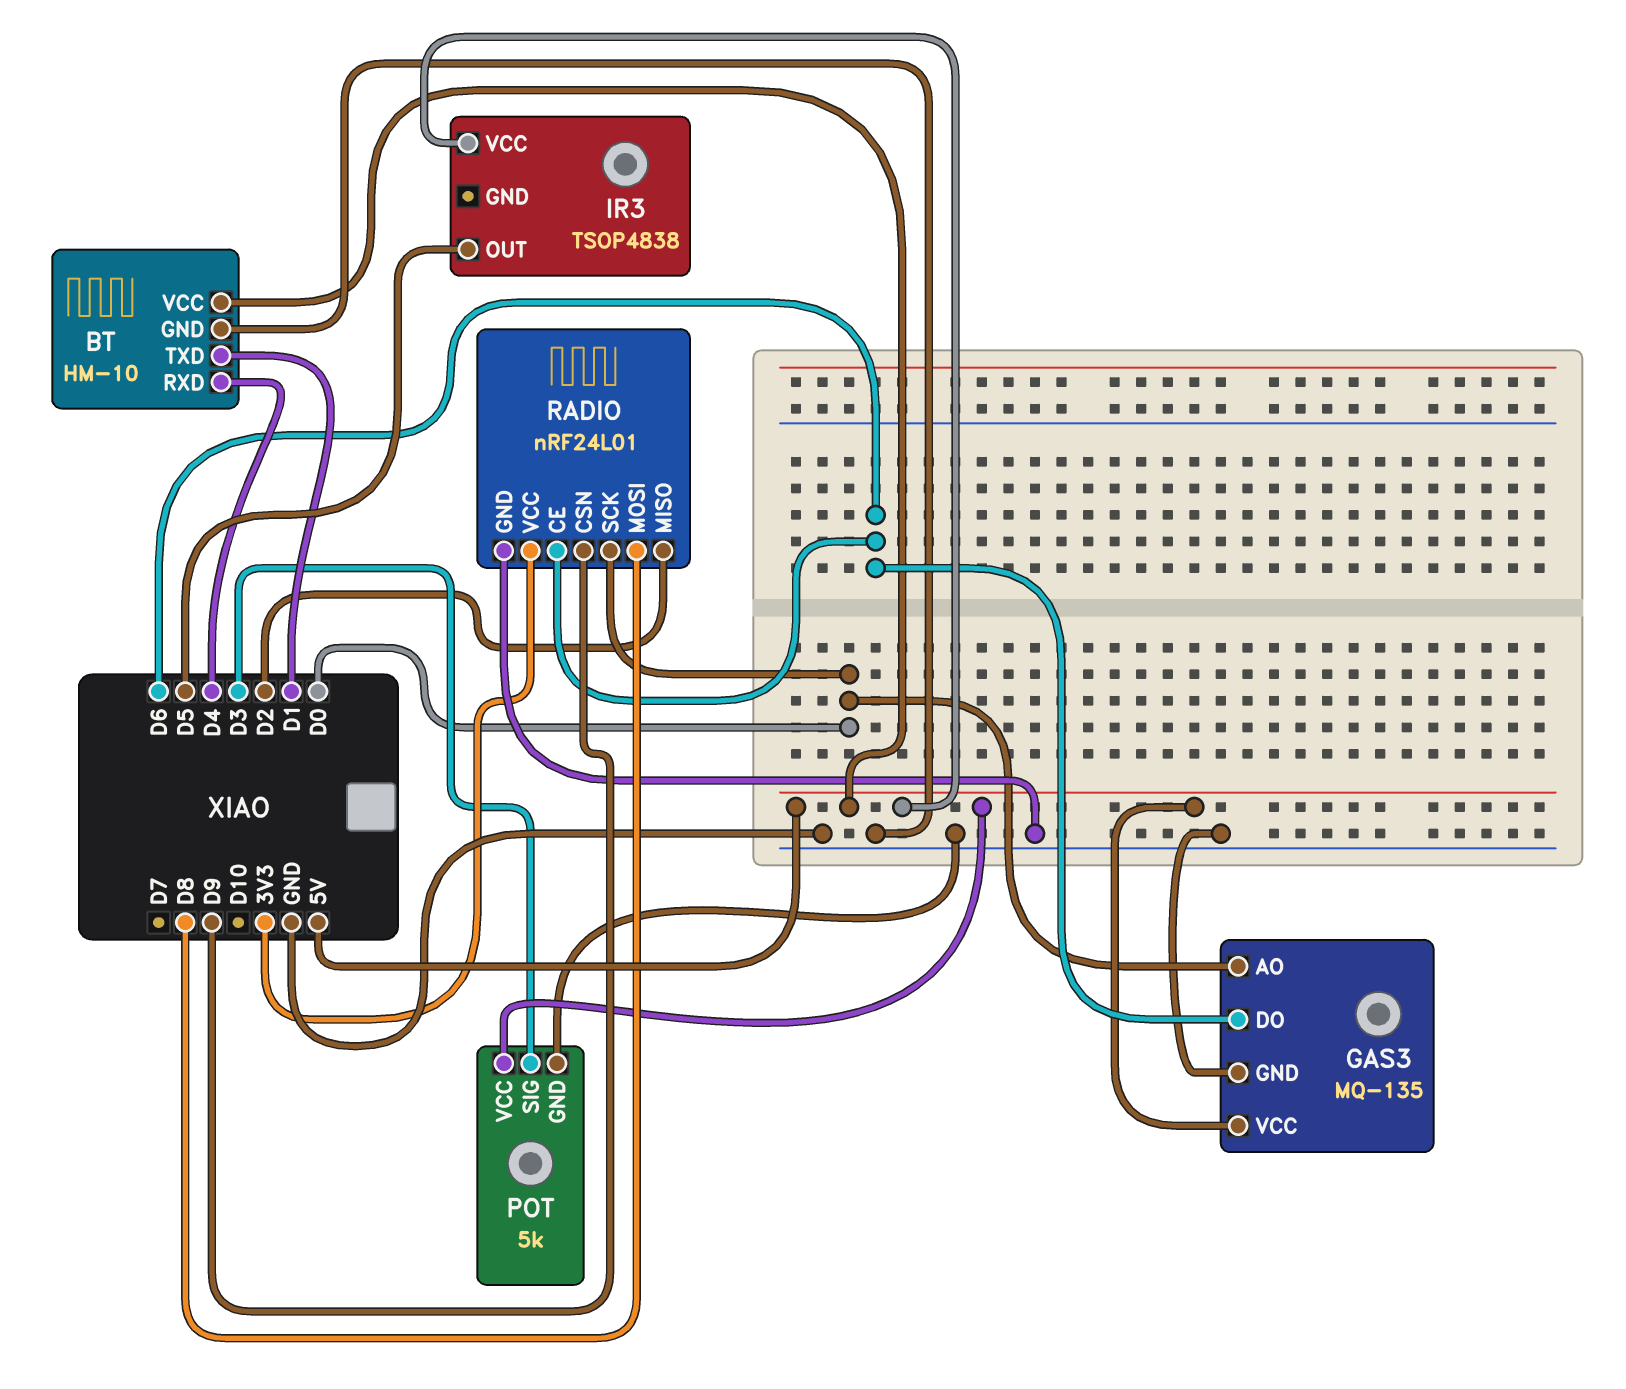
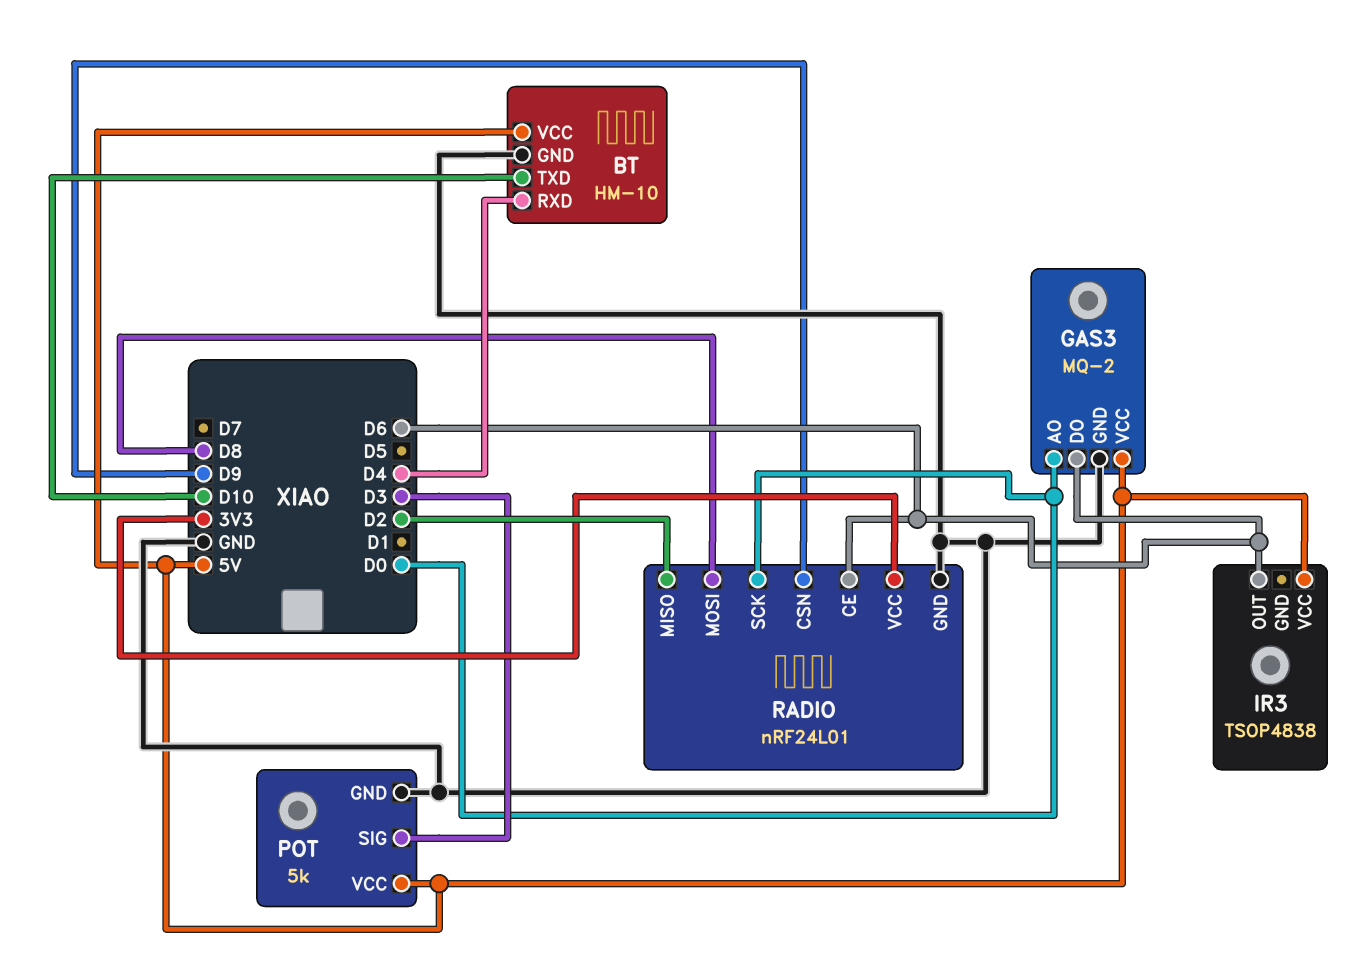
BT pin TXD: D1 -> D10
GAS3: MQ-135 -> MQ-2
IR3 pin OUT: D5 -> D6

